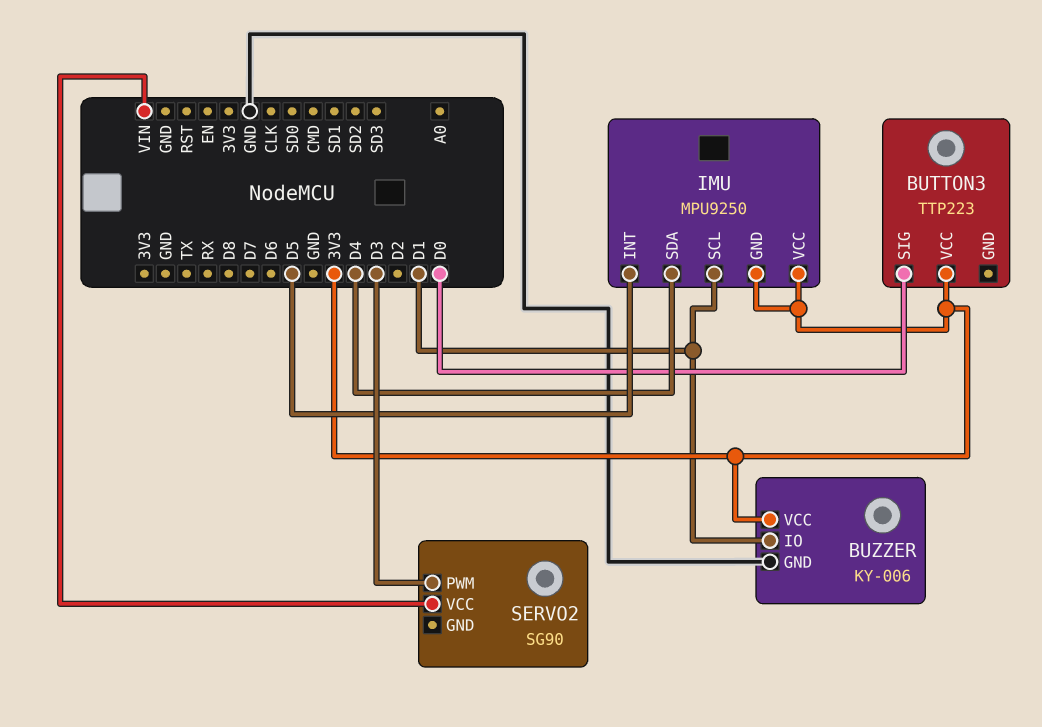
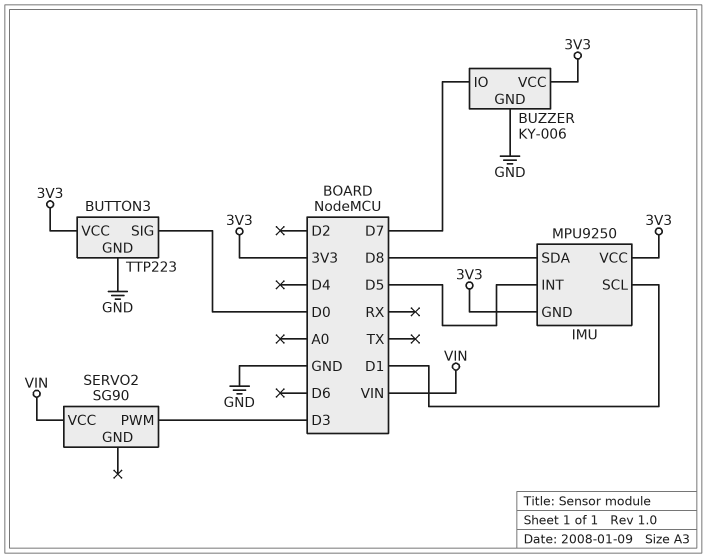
BUTTON3 pin GND: none -> GND
BUZZER pin IO: D1 -> D7
IMU pin SDA: D4 -> D8

